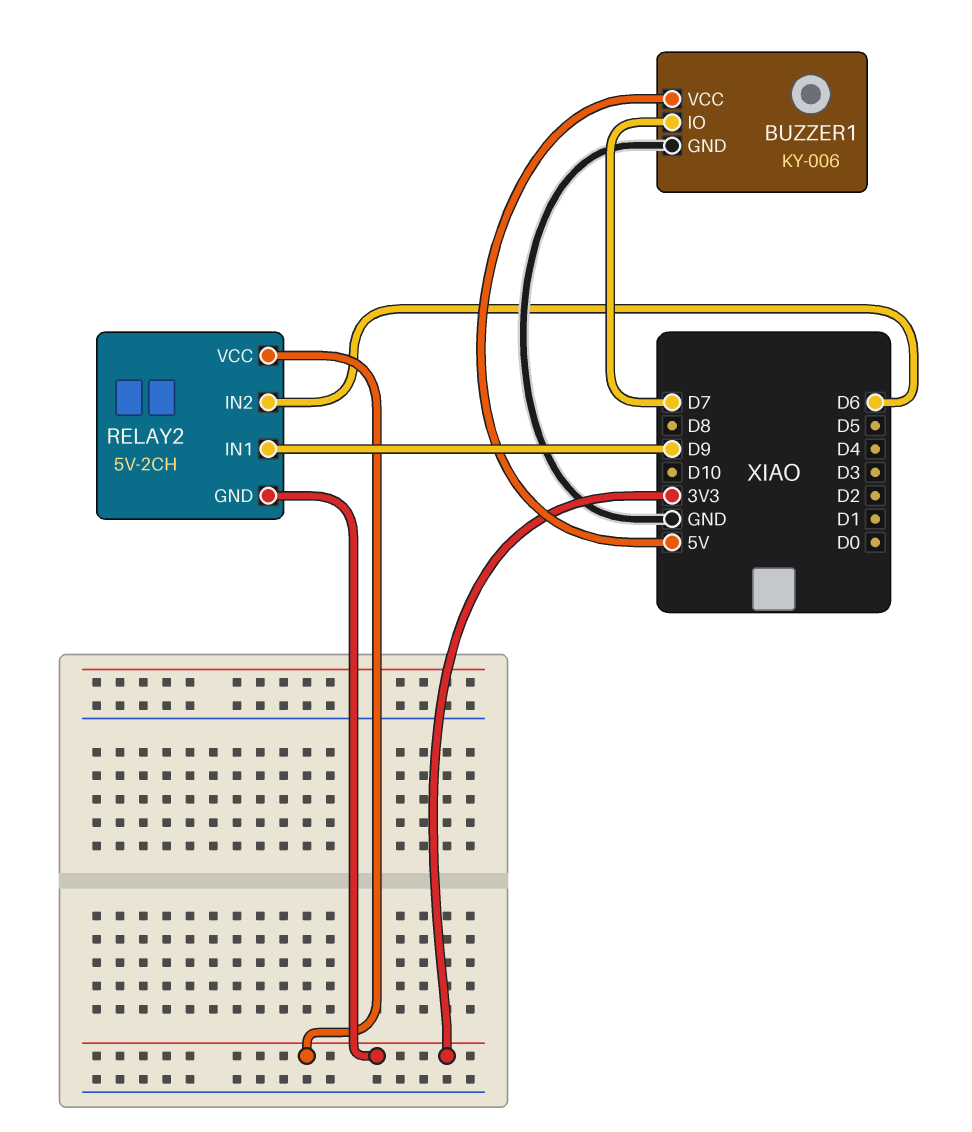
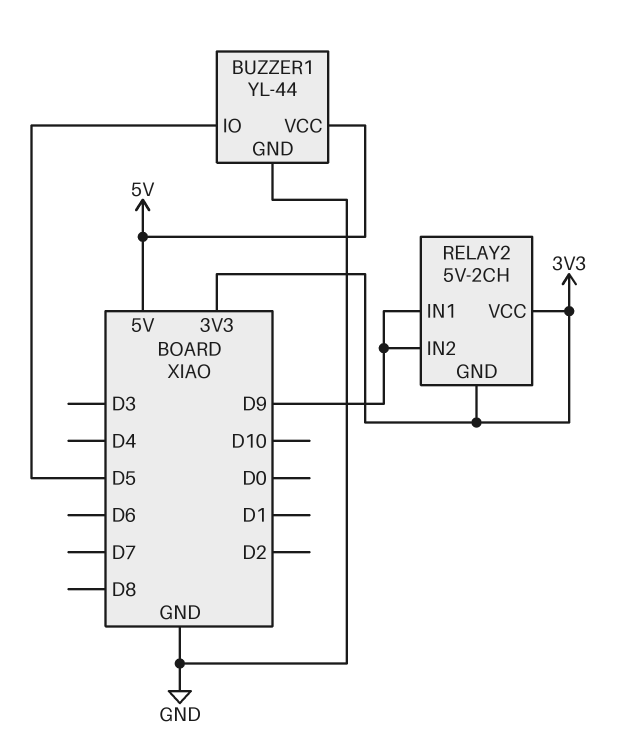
BUZZER1: KY-006 -> YL-44
BUZZER1 pin IO: D7 -> D5
RELAY2 pin IN2: D6 -> D9

